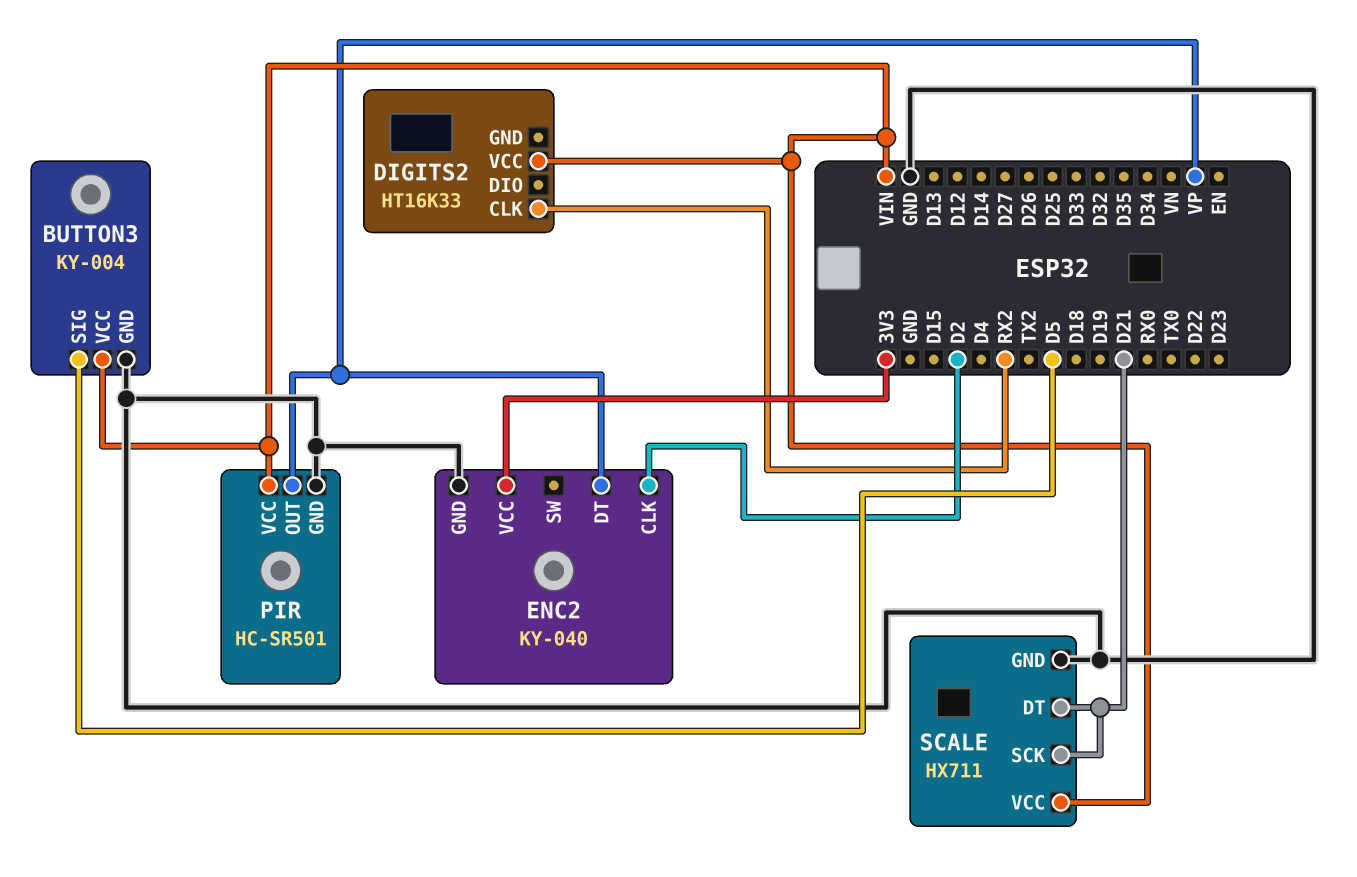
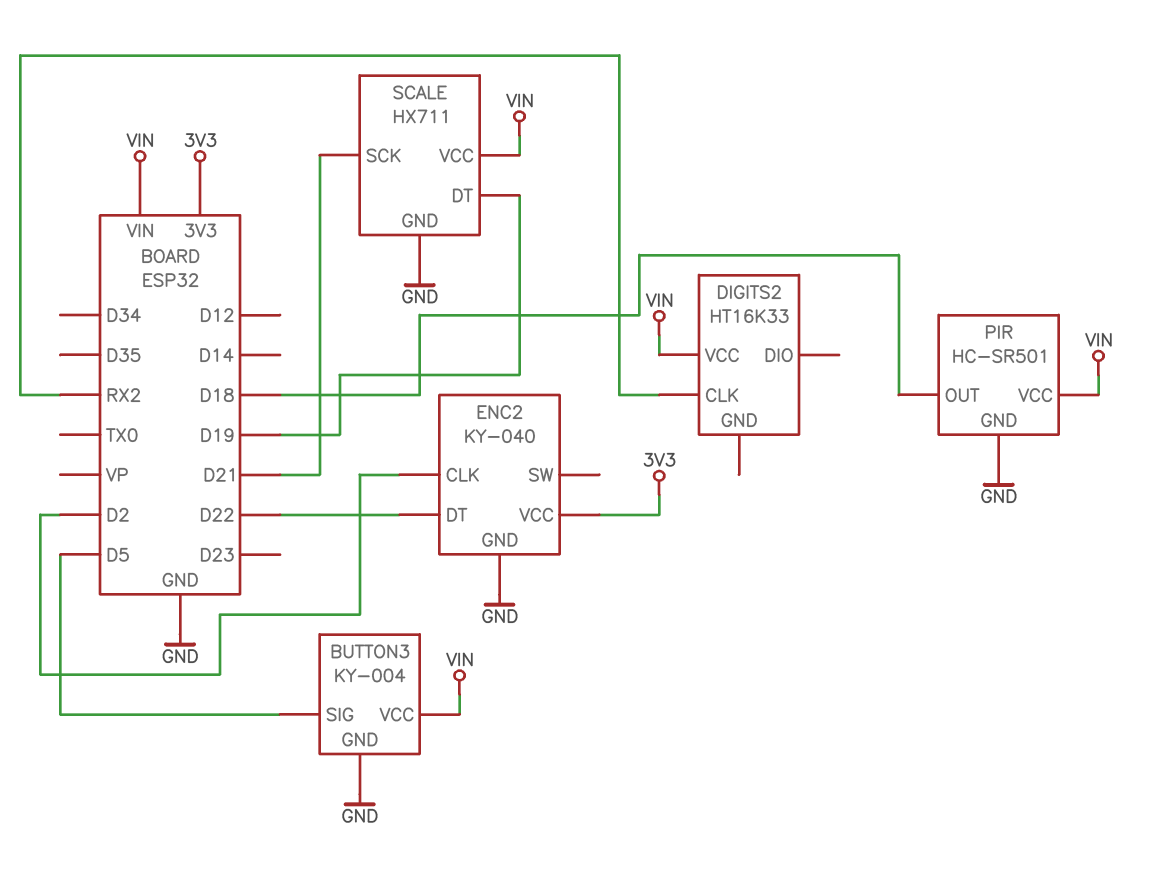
ENC2 pin DT: VP -> D22
PIR pin OUT: VP -> D18
SCALE pin DT: D21 -> D19

